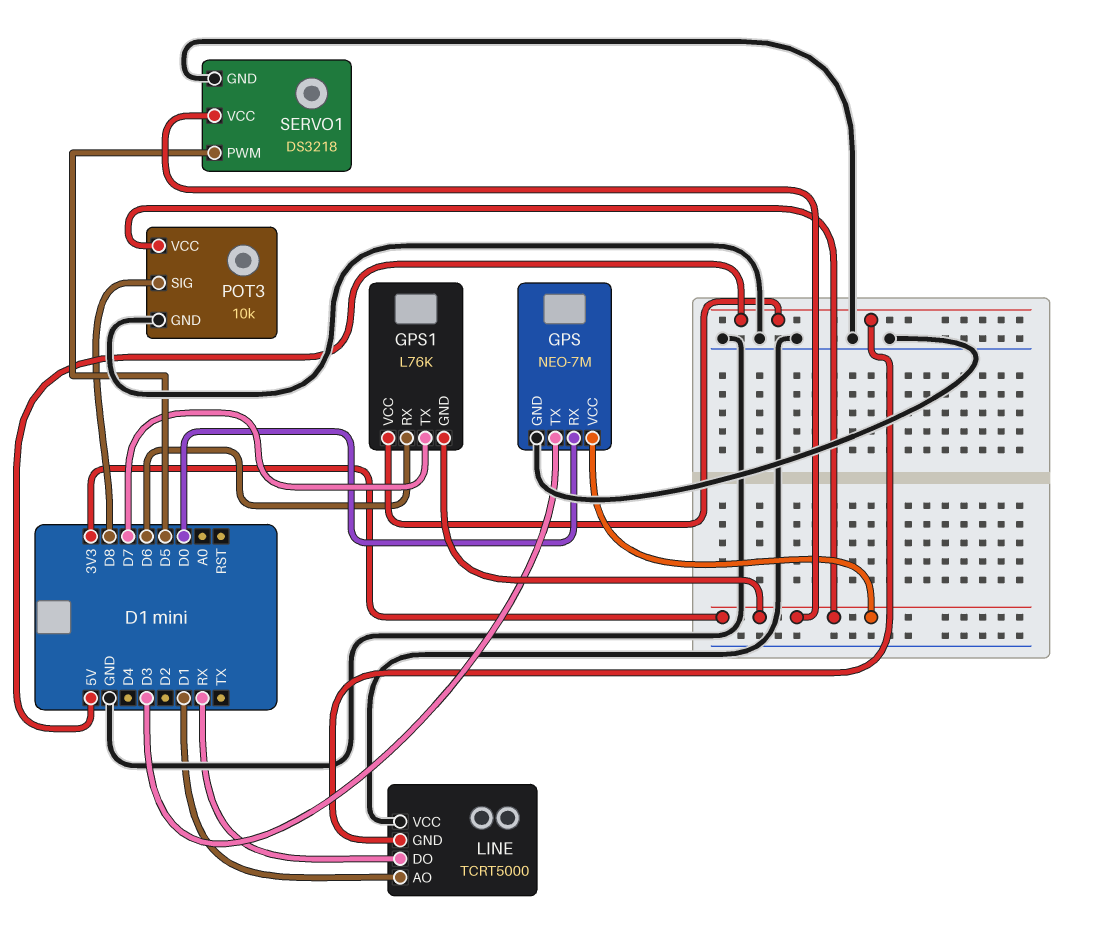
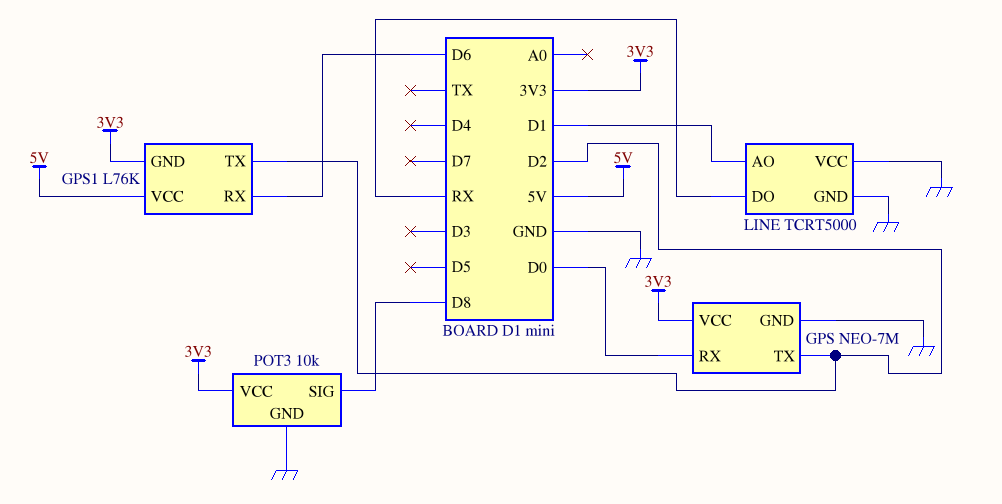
GPS pin TX: D3 -> D2
GPS1 pin TX: D7 -> D2
LINE pin GND: 5V -> GND
SERVO1: DS3218 -> none
SERVO1 pin GND: GND -> none
SERVO1 pin PWM: D5 -> none
SERVO1 pin VCC: 3V3 -> none

